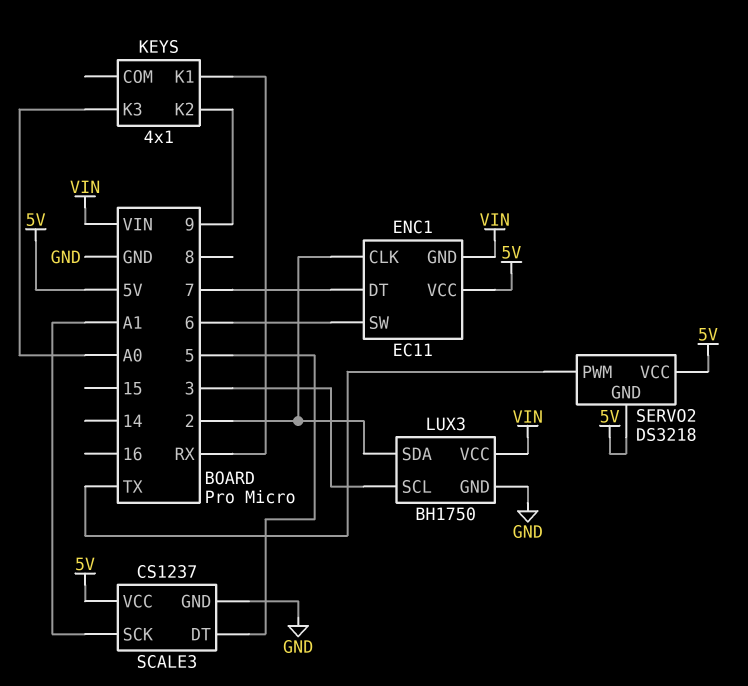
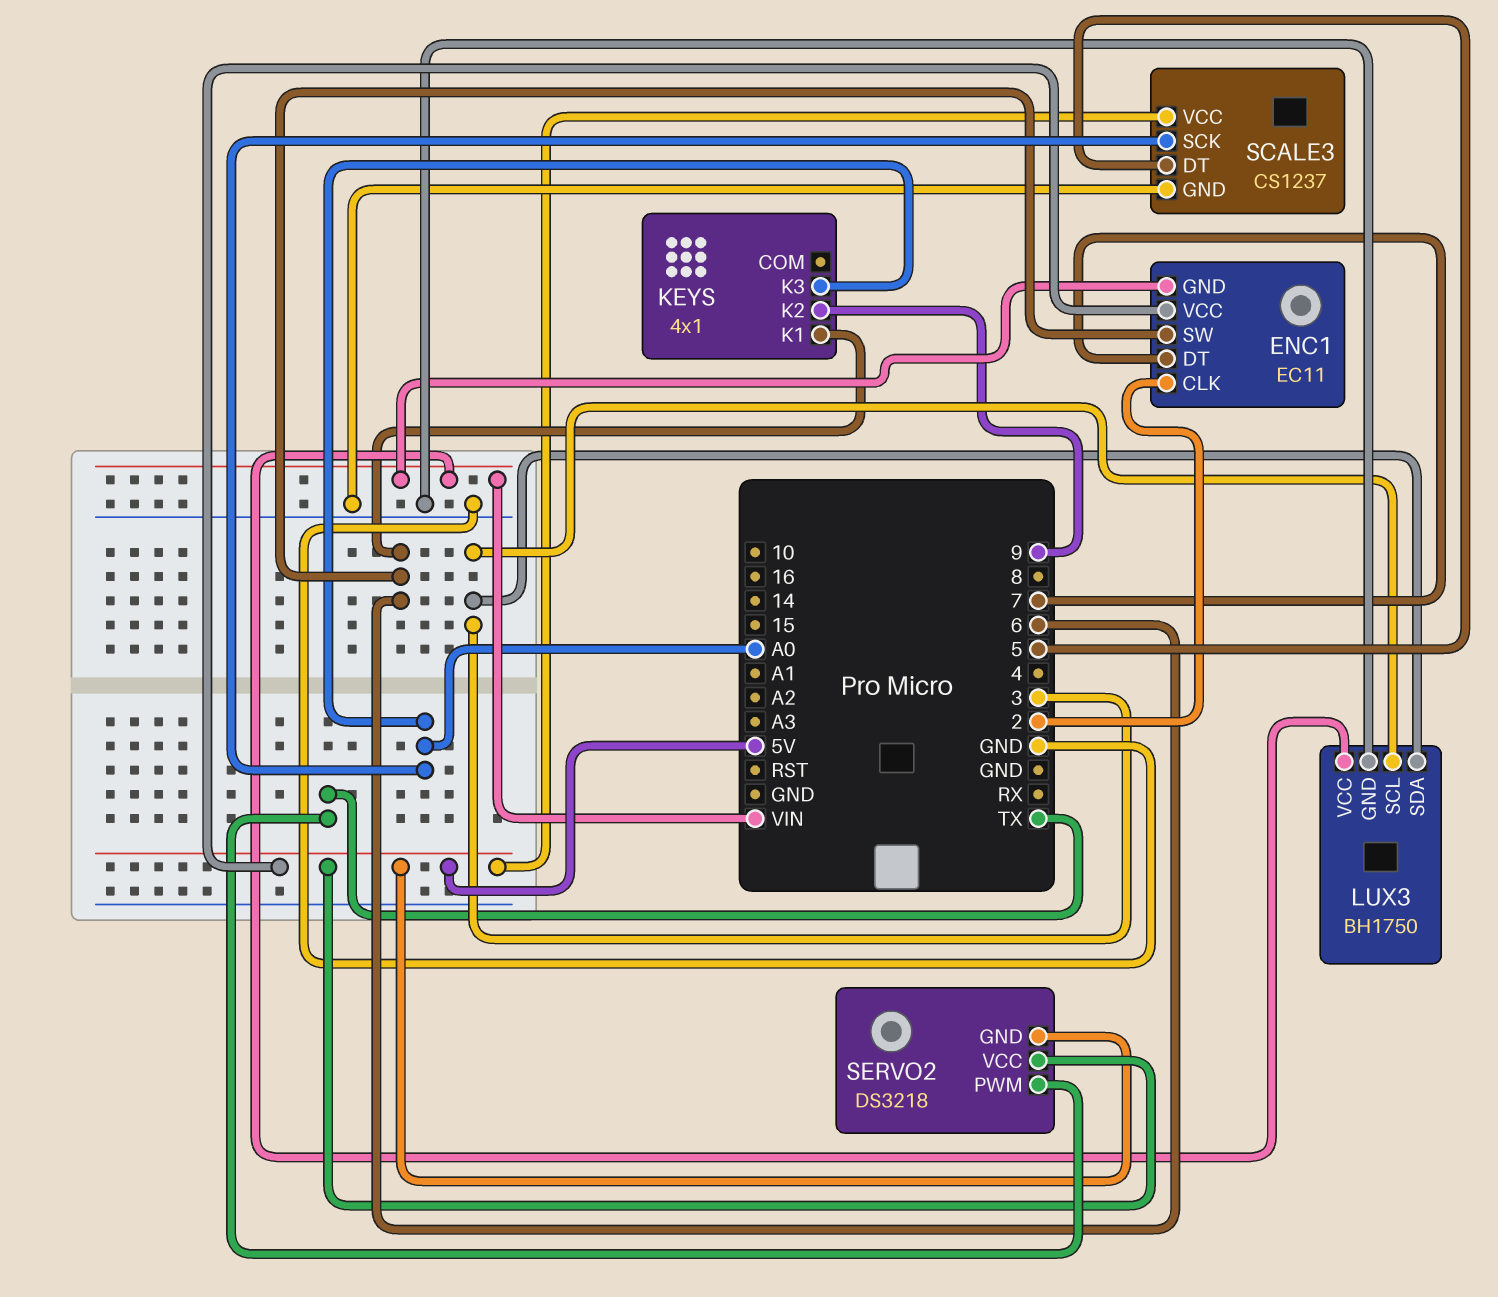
KEYS pin K1: RX -> 6
LUX3 pin SDA: 2 -> 3
SCALE3 pin SCK: A1 -> A0

